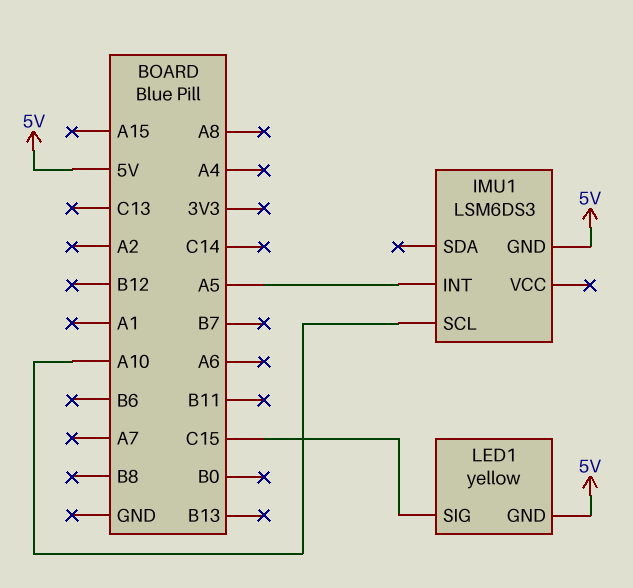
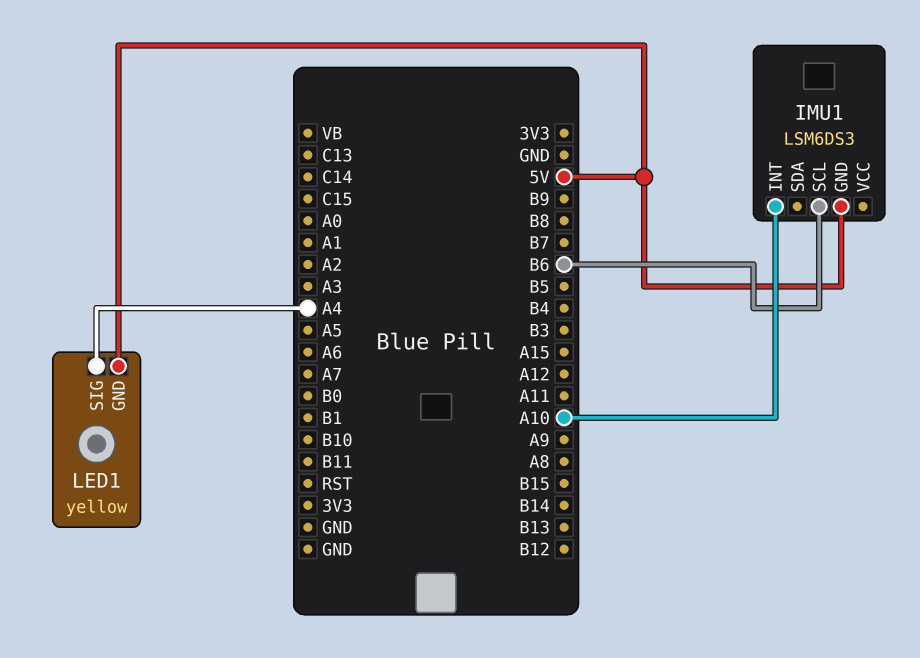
IMU1 pin INT: A5 -> A10
IMU1 pin SCL: A10 -> B6
LED1 pin SIG: C15 -> A4

